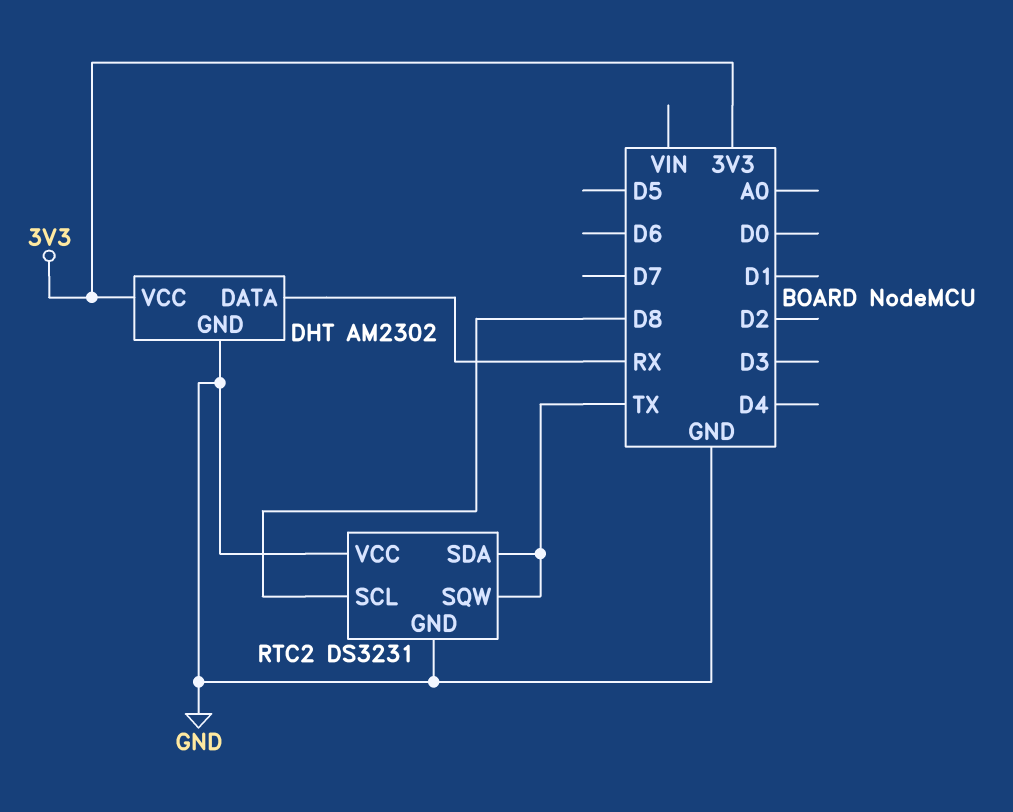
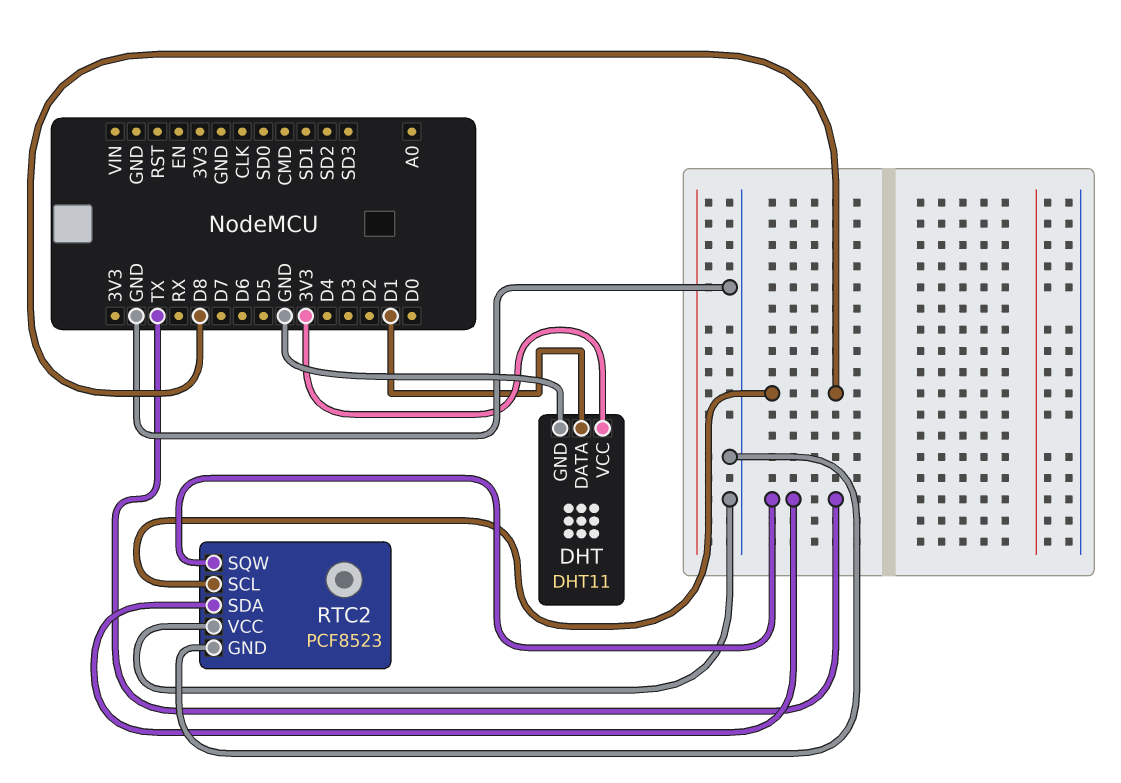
DHT: AM2302 -> DHT11
DHT pin DATA: RX -> D1
RTC2: DS3231 -> PCF8523

